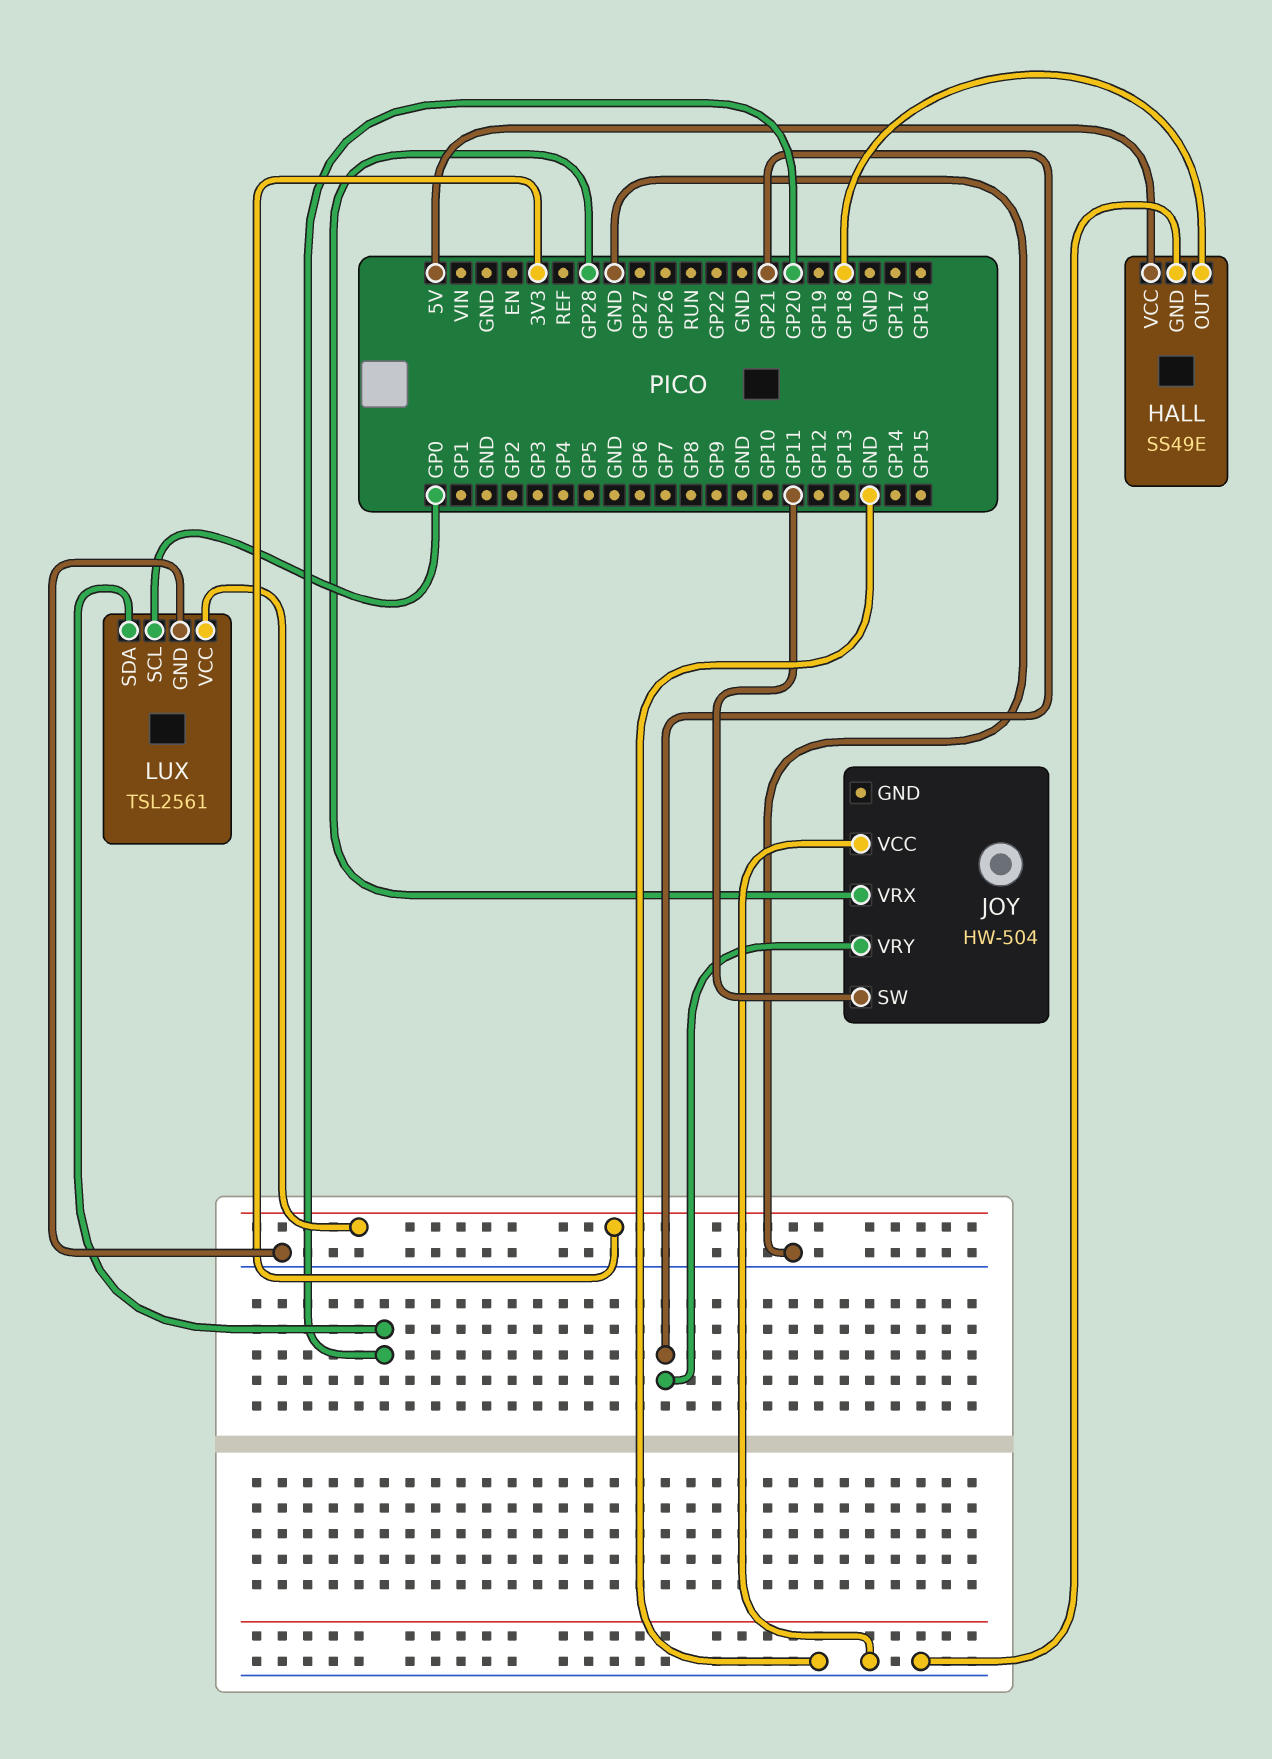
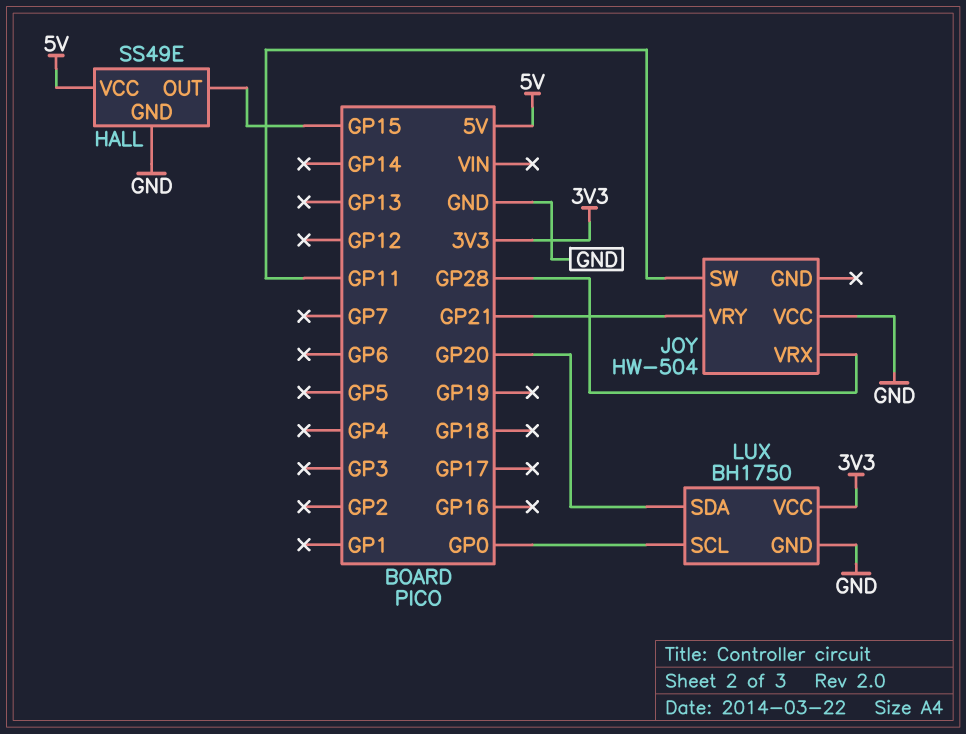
HALL pin OUT: GP18 -> GP15
LUX: TSL2561 -> BH1750

